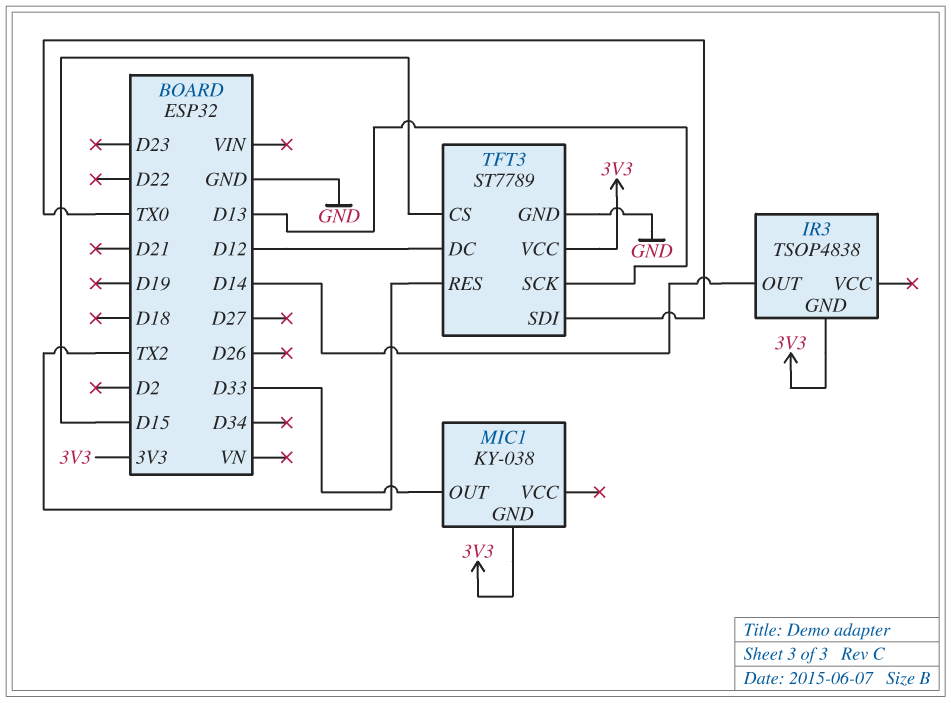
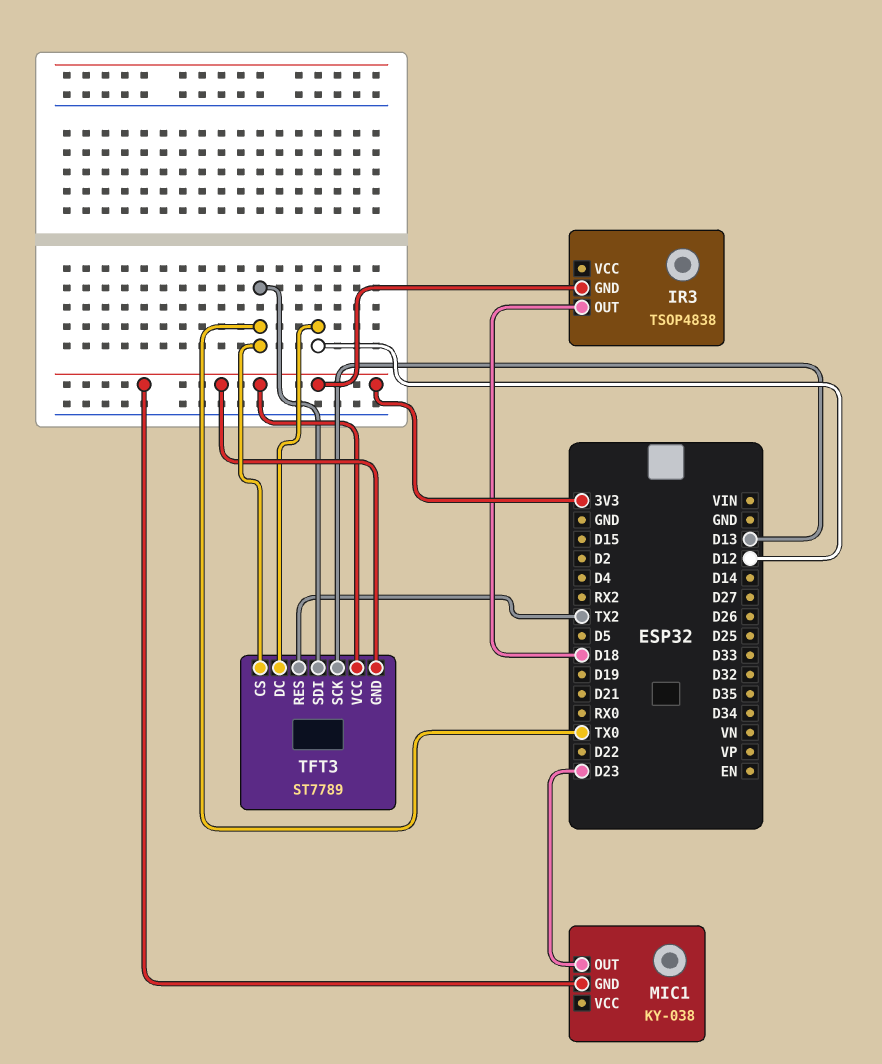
IR3 pin OUT: D14 -> D18
MIC1 pin OUT: D33 -> D23
TFT3 pin CS: D15 -> TX0
TFT3 pin GND: GND -> 3V3

